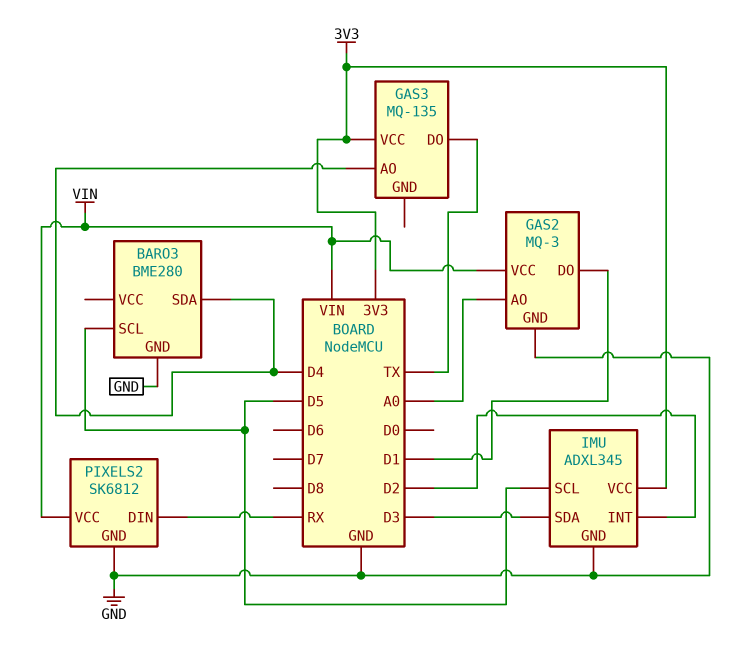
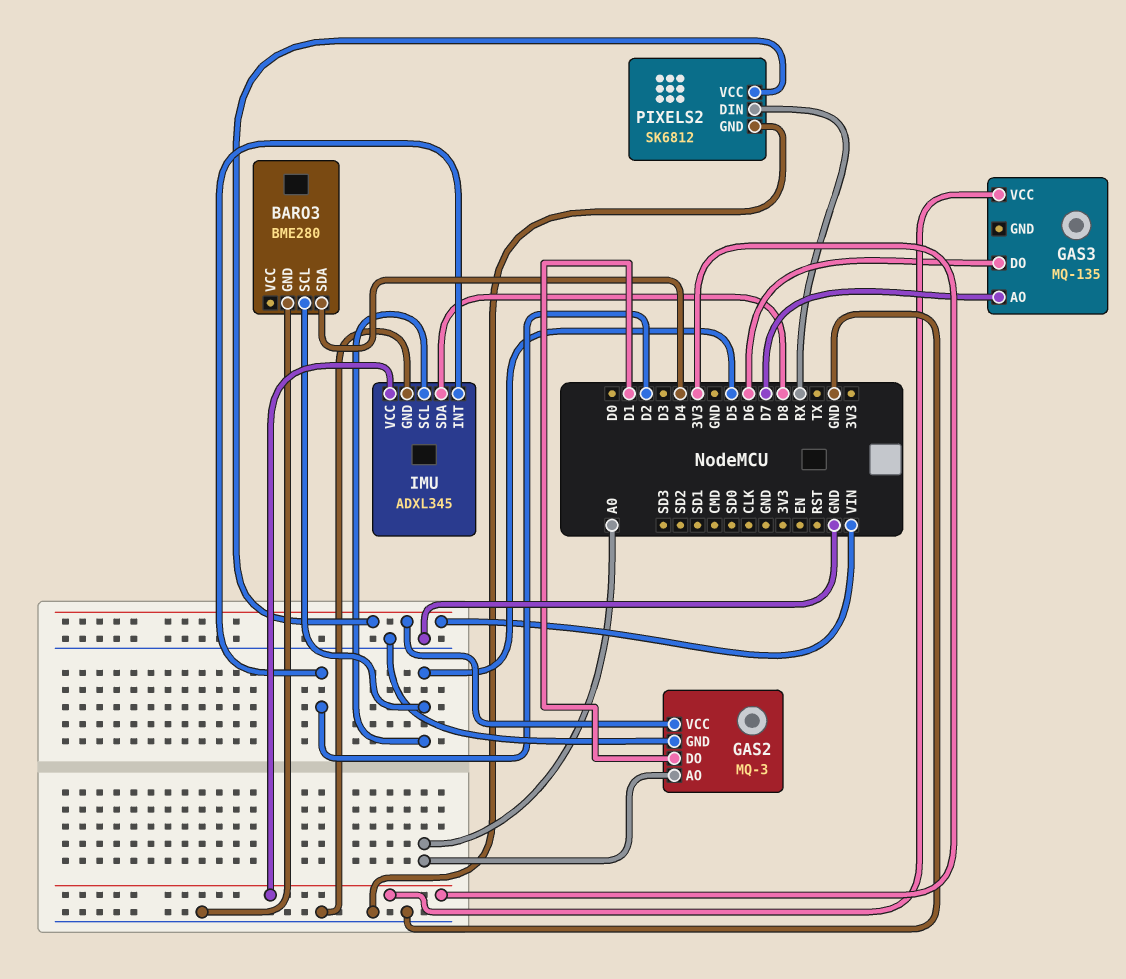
GAS3 pin AO: D4 -> D7
GAS3 pin DO: TX -> D6
IMU pin SDA: D3 -> D8

